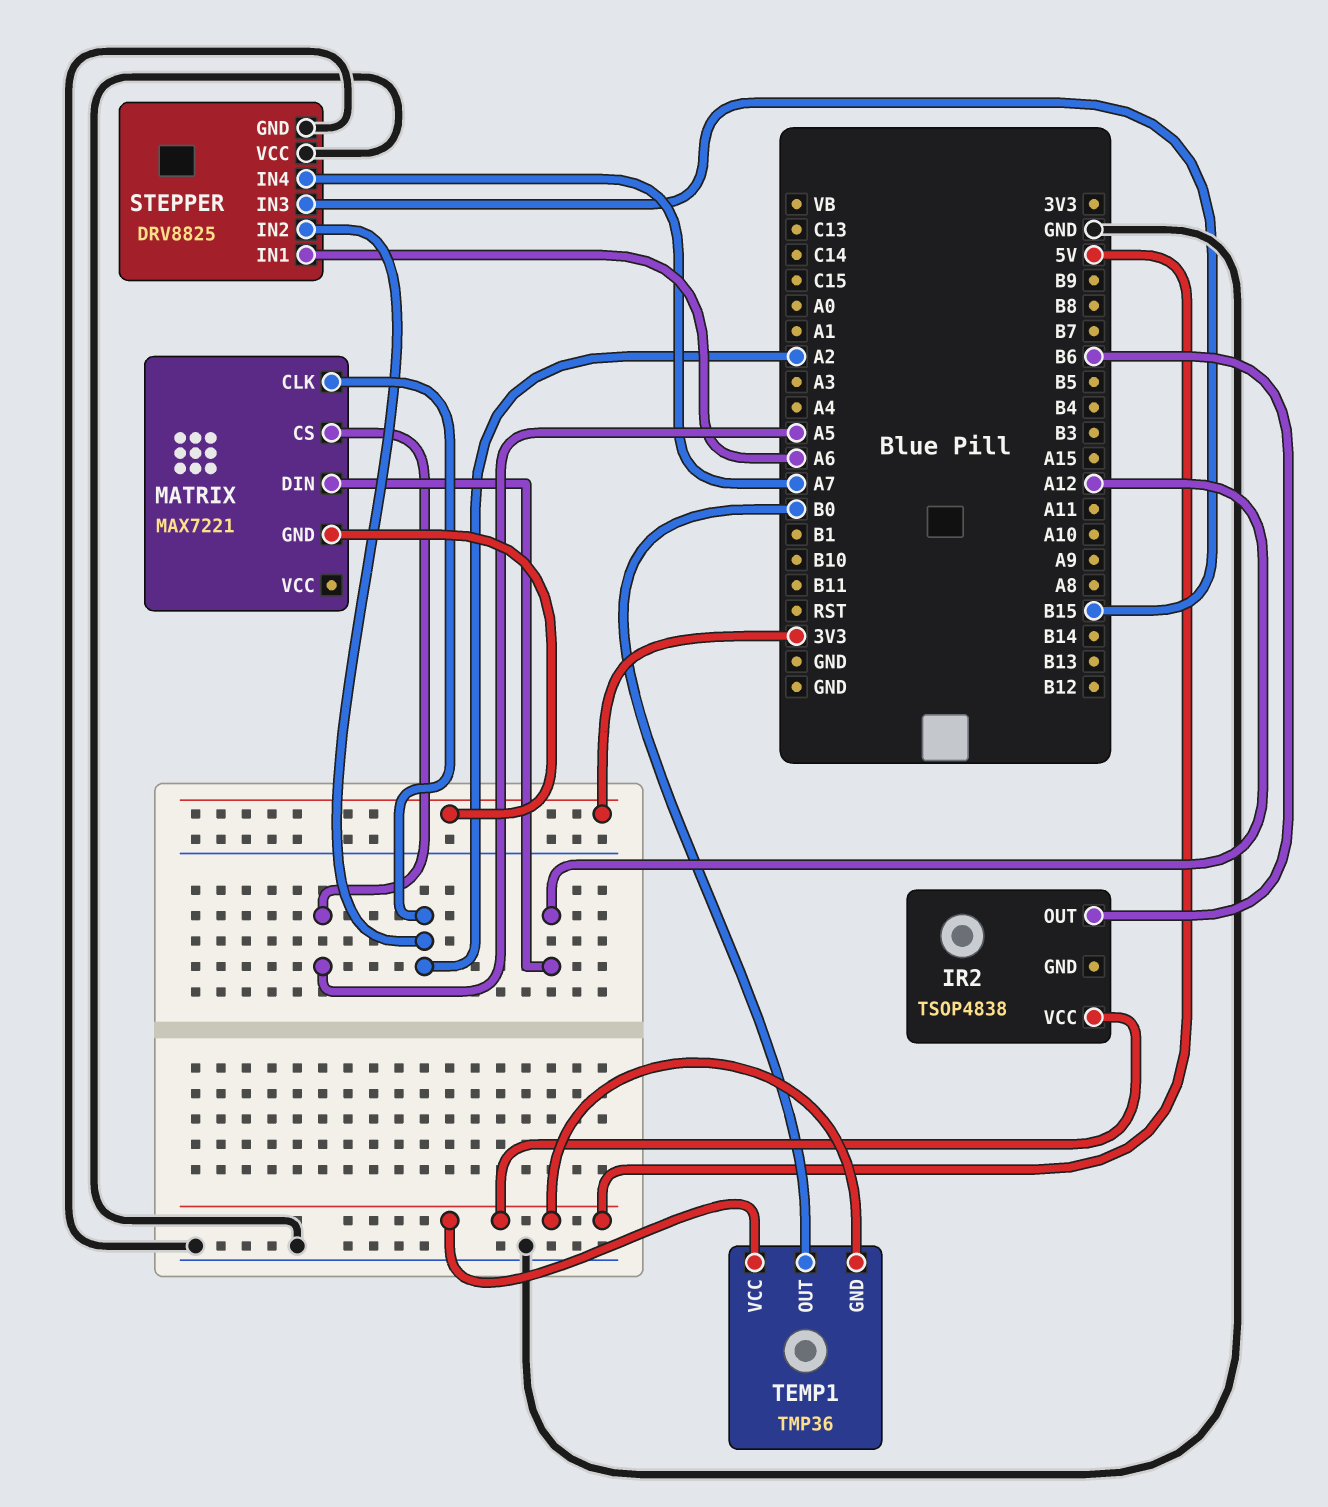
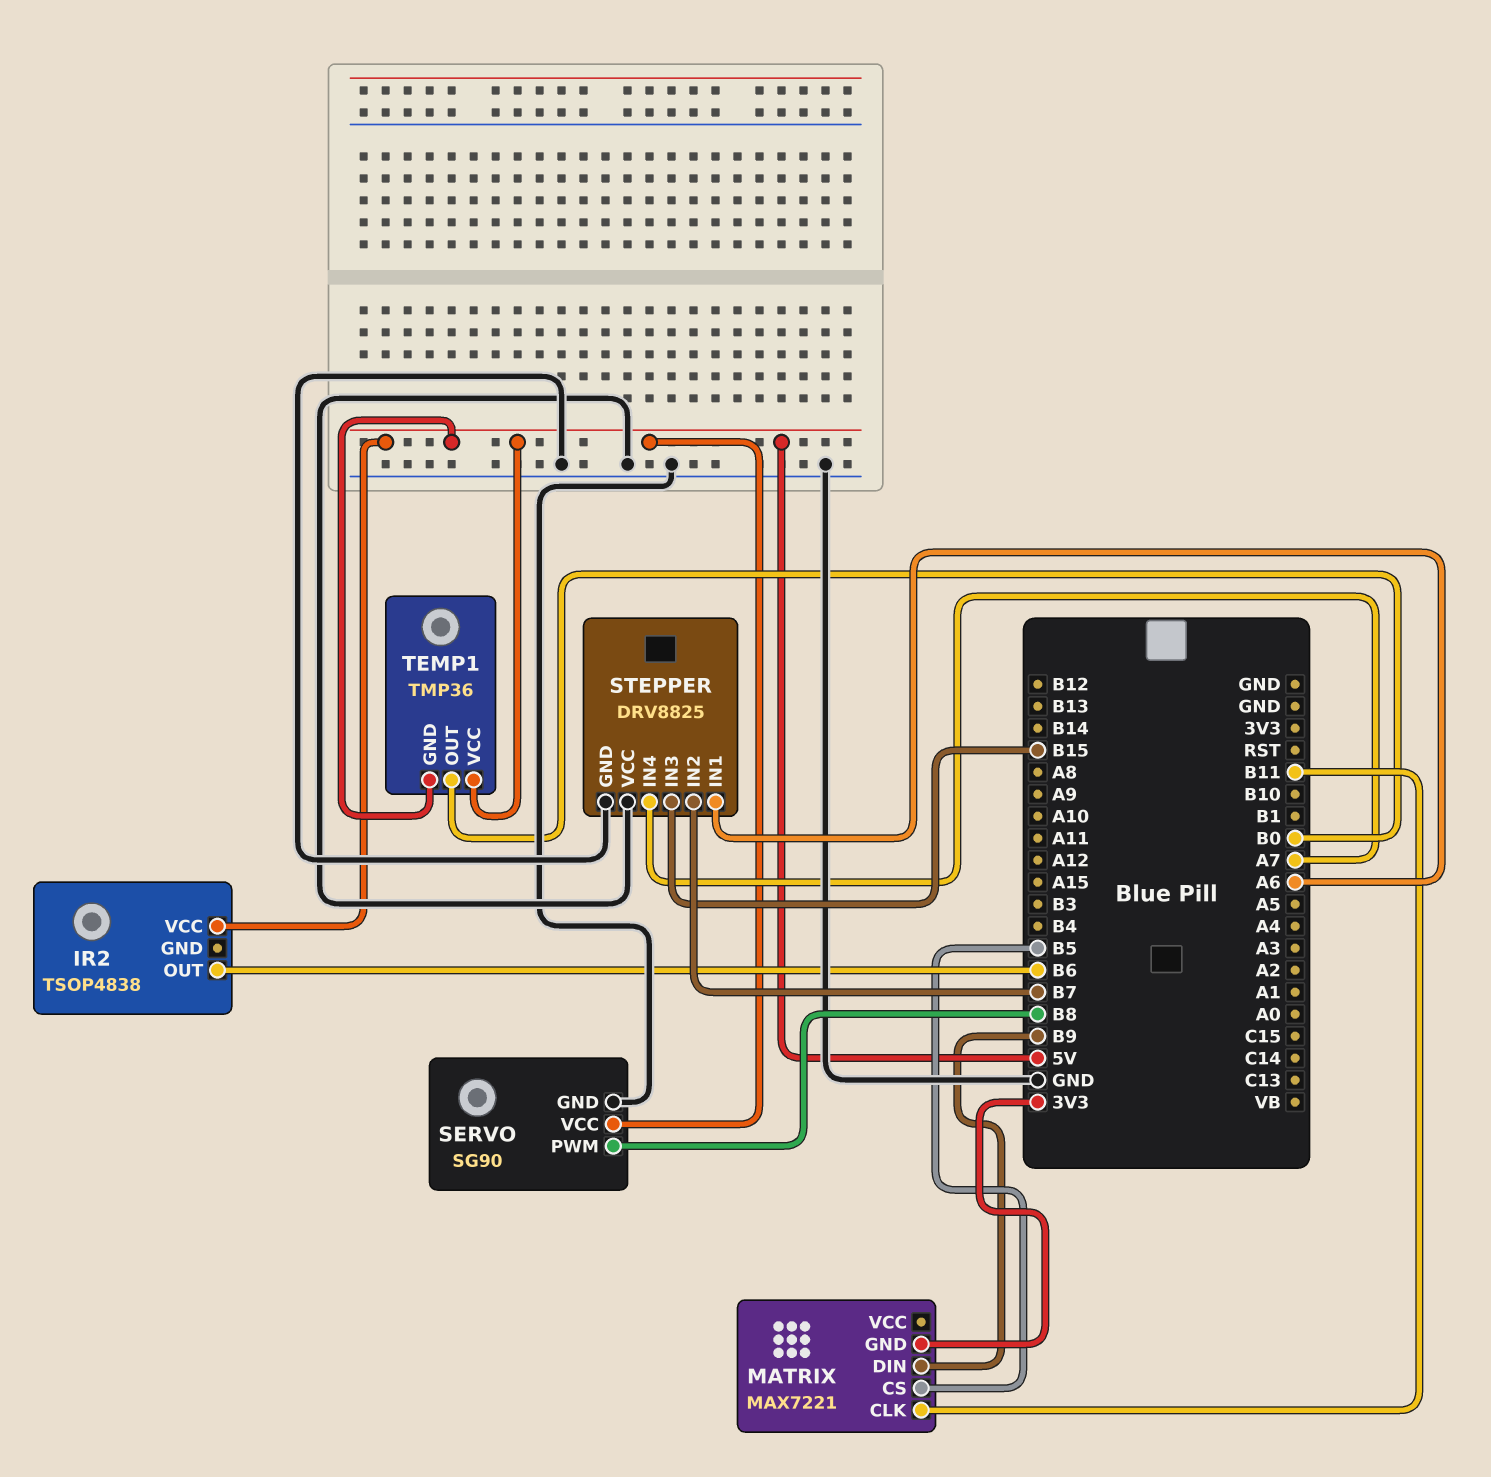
MATRIX pin CLK: A2 -> B11
MATRIX pin CS: A5 -> B5
MATRIX pin DIN: A12 -> B9
SERVO: none -> SG90
SERVO pin GND: none -> GND
SERVO pin PWM: none -> B8
SERVO pin VCC: none -> 5V
STEPPER pin IN2: A2 -> B7

